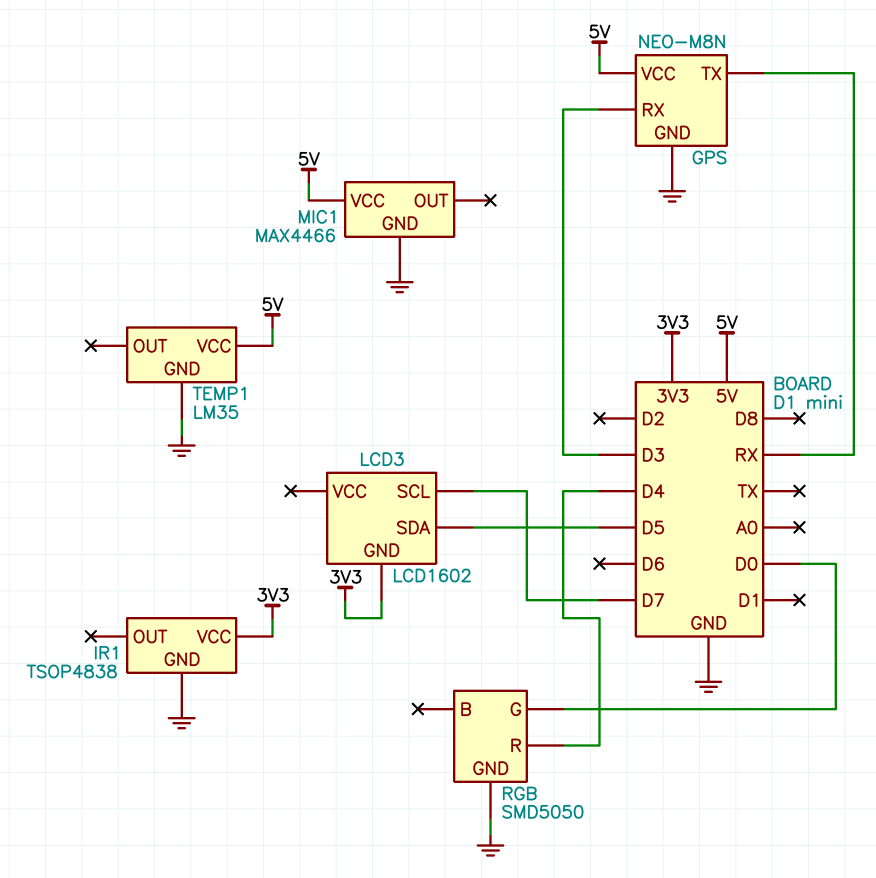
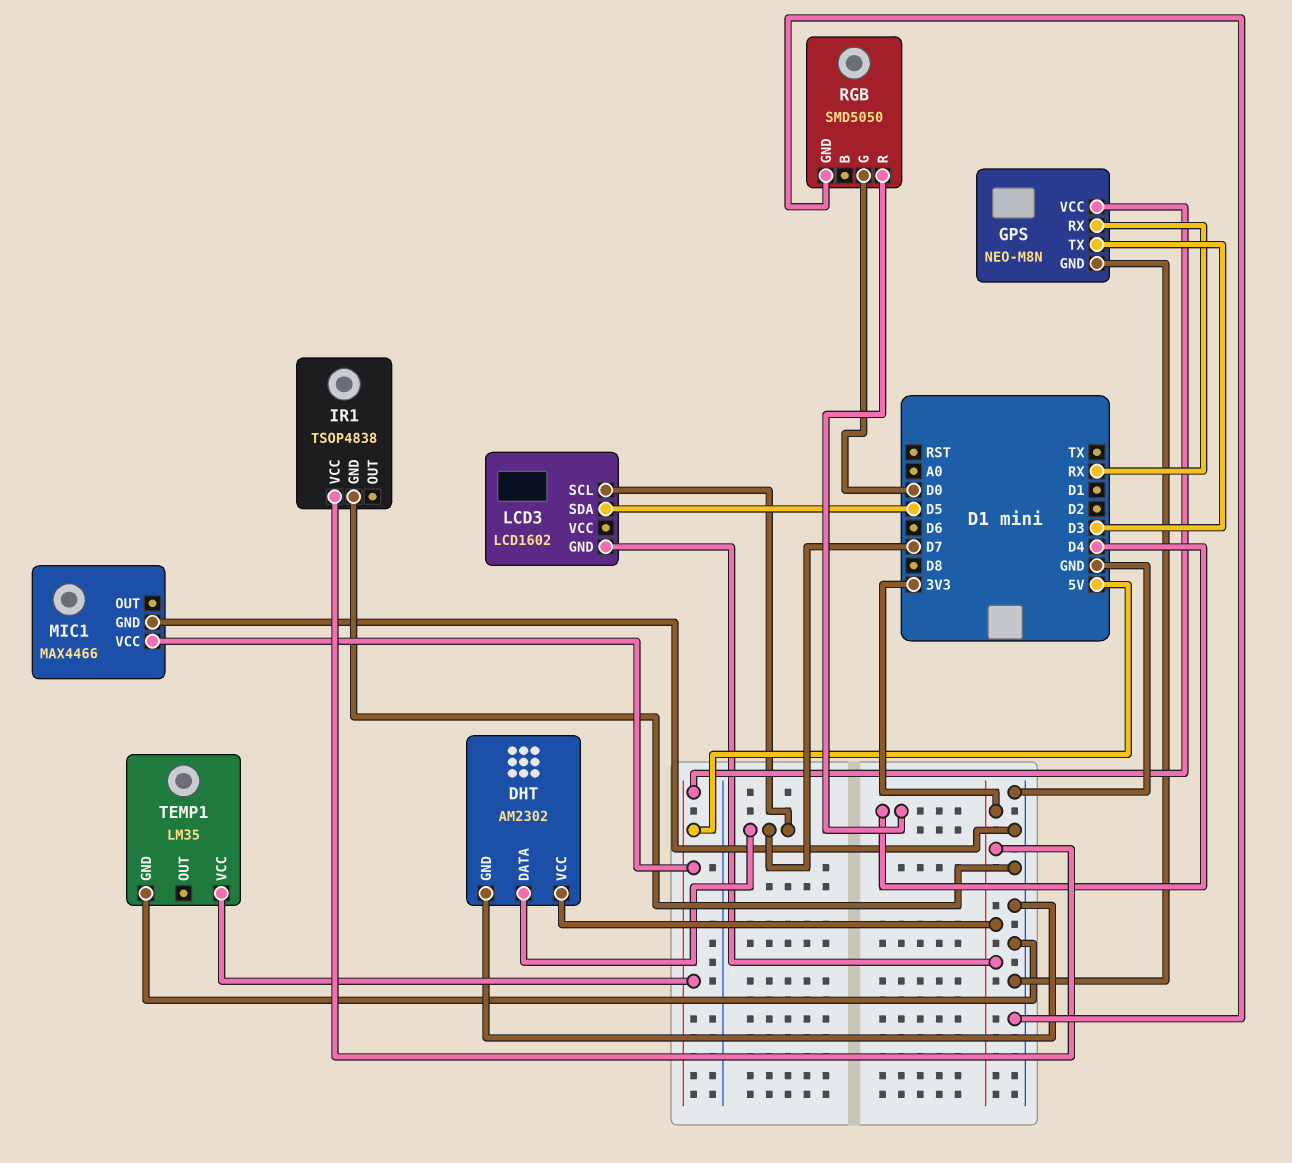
DHT: none -> AM2302
DHT pin DATA: none -> D7
DHT pin GND: none -> GND
DHT pin VCC: none -> 3V3
GPS pin RX: D3 -> RX
GPS pin TX: RX -> D3

